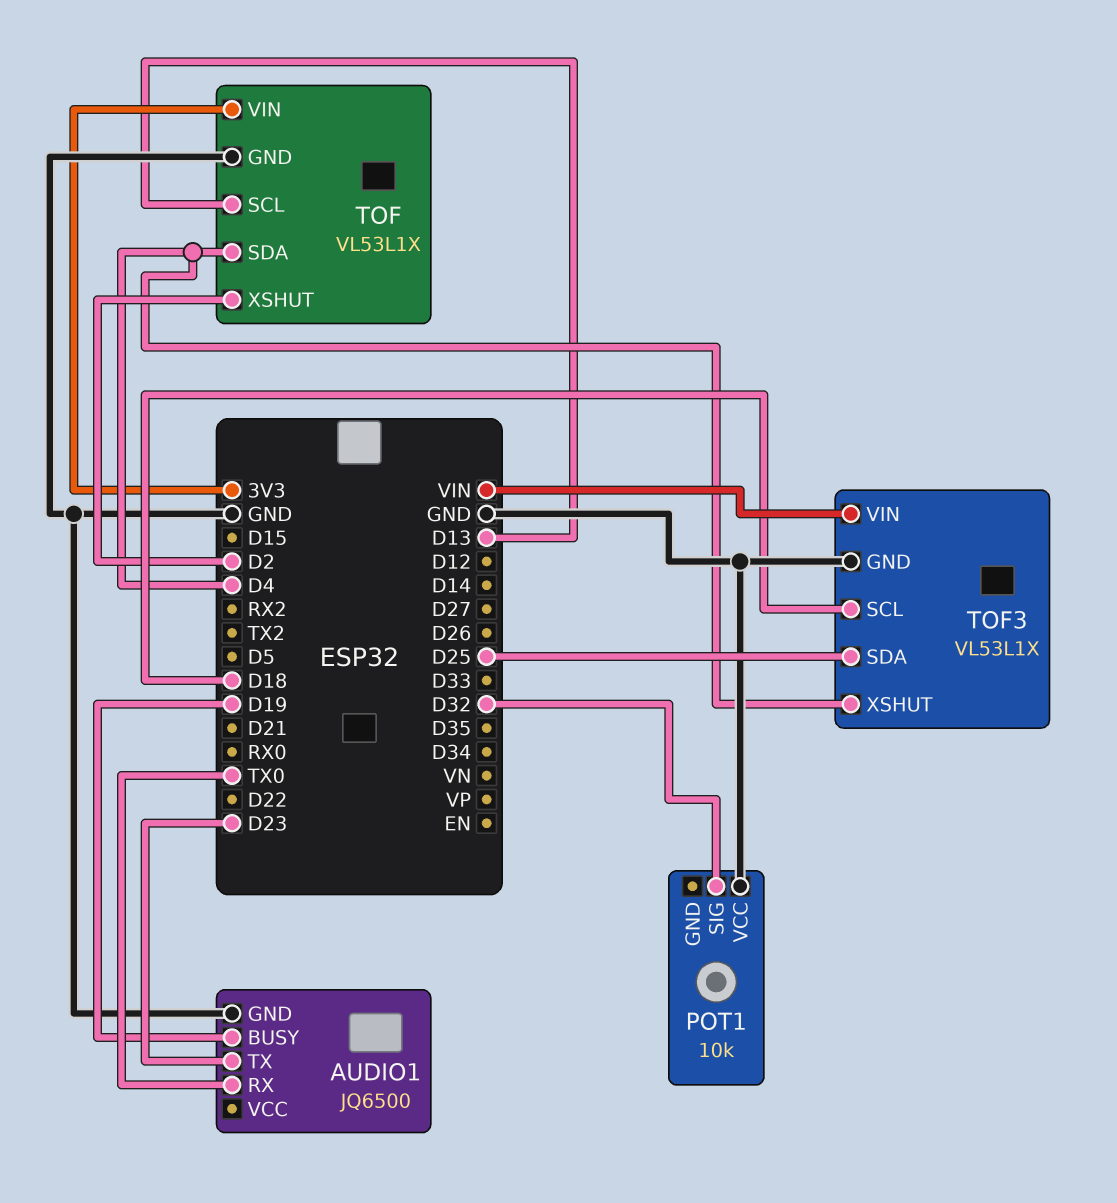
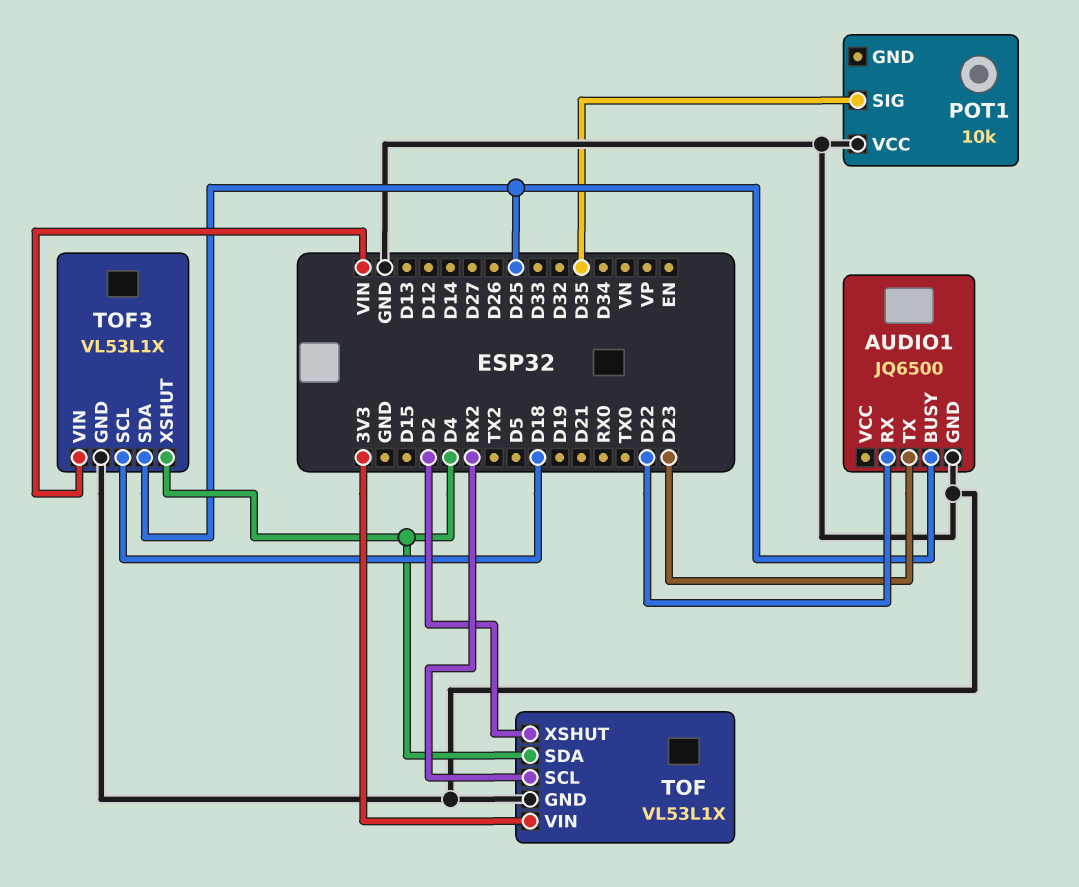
AUDIO1 pin BUSY: D19 -> D25
AUDIO1 pin RX: TX0 -> D22
POT1 pin SIG: D32 -> D35
TOF pin SCL: D13 -> RX2

